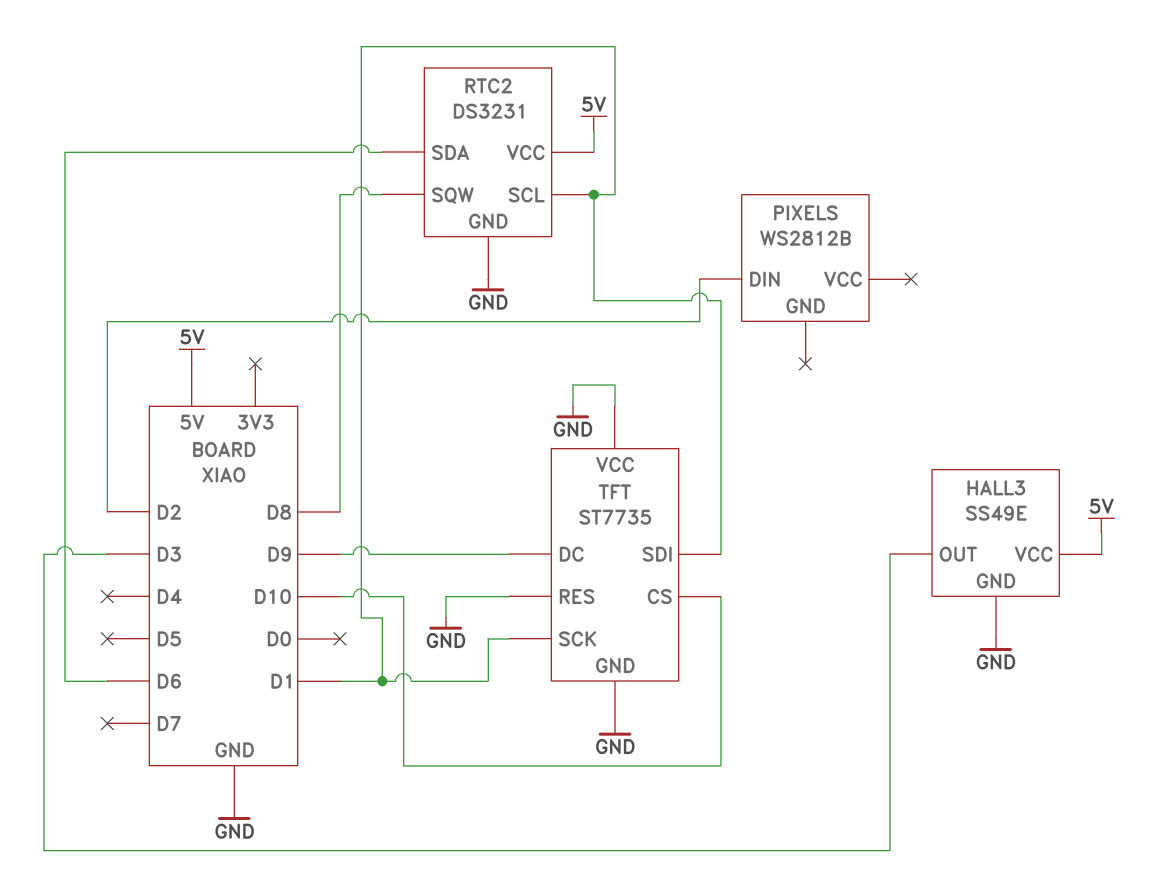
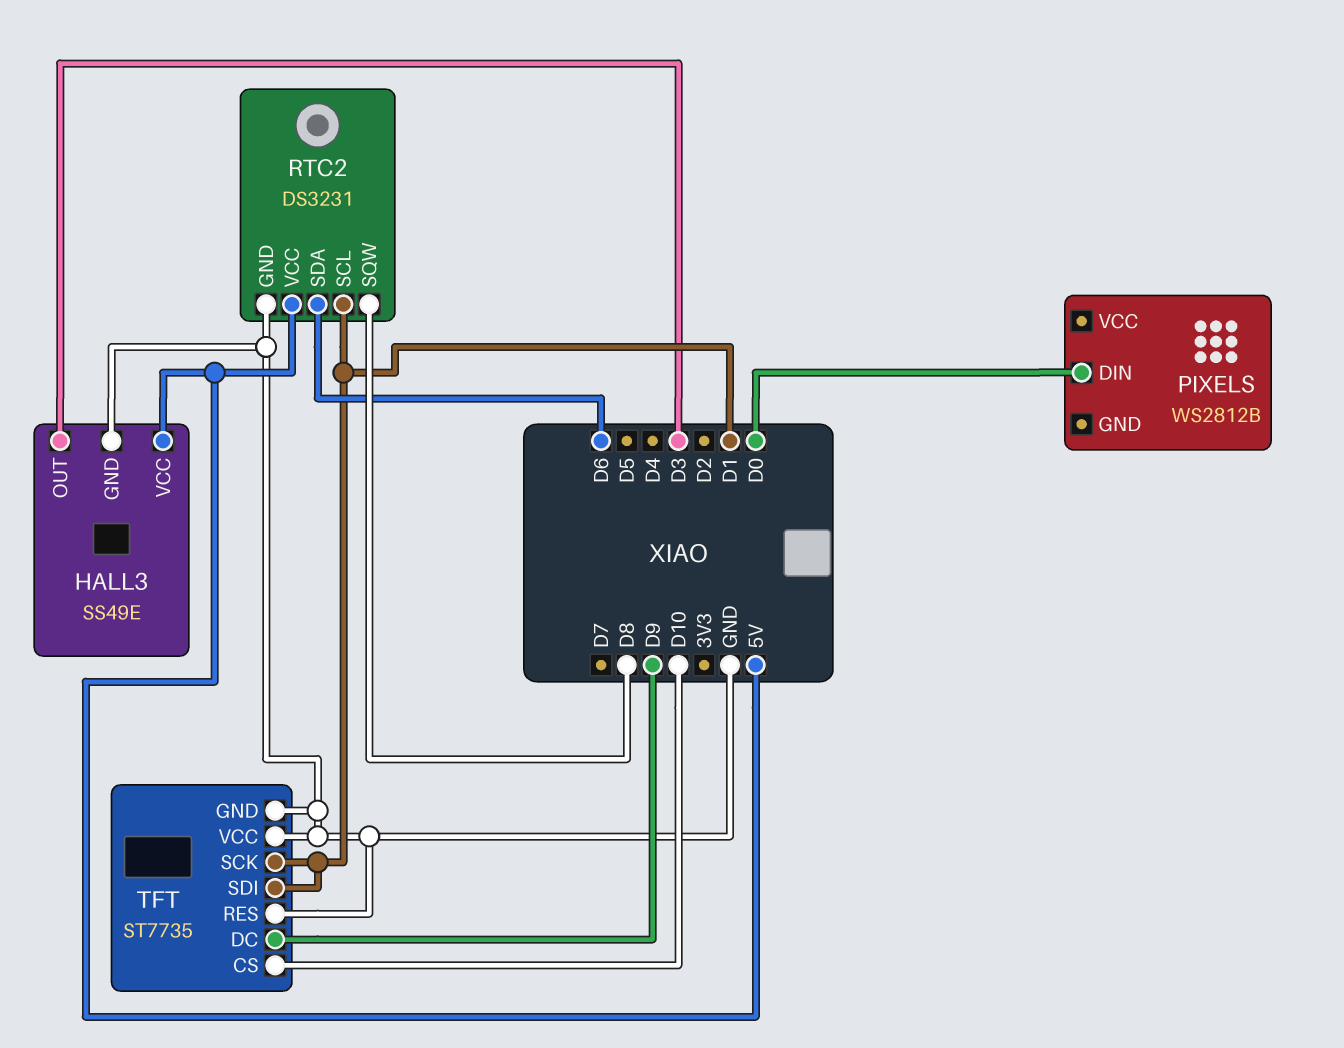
PIXELS pin DIN: D2 -> D0

